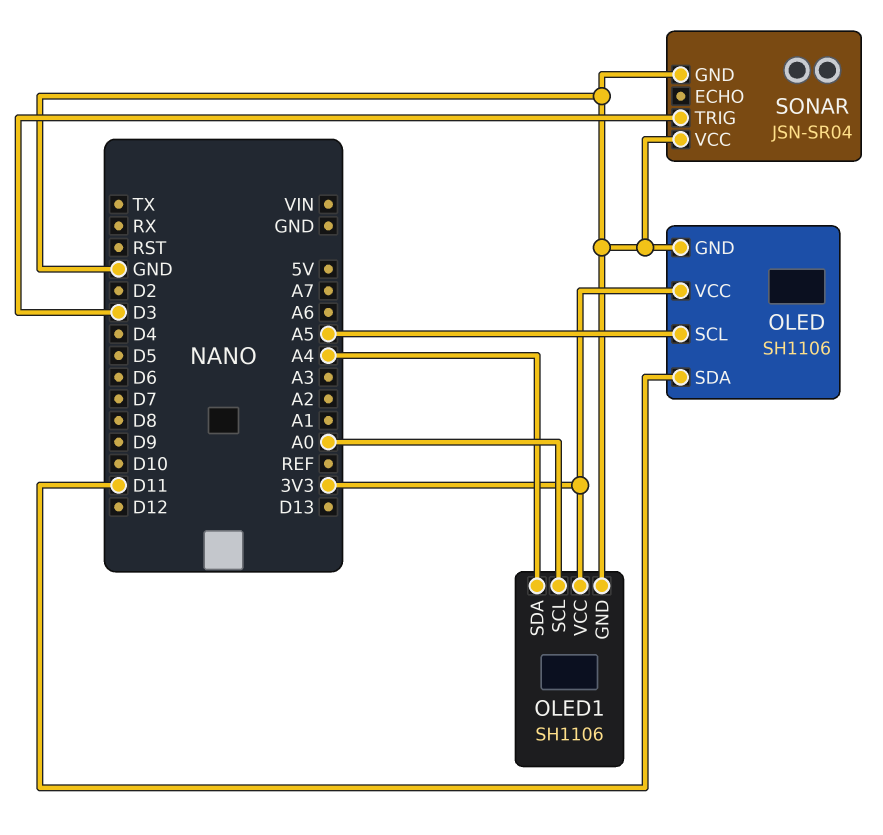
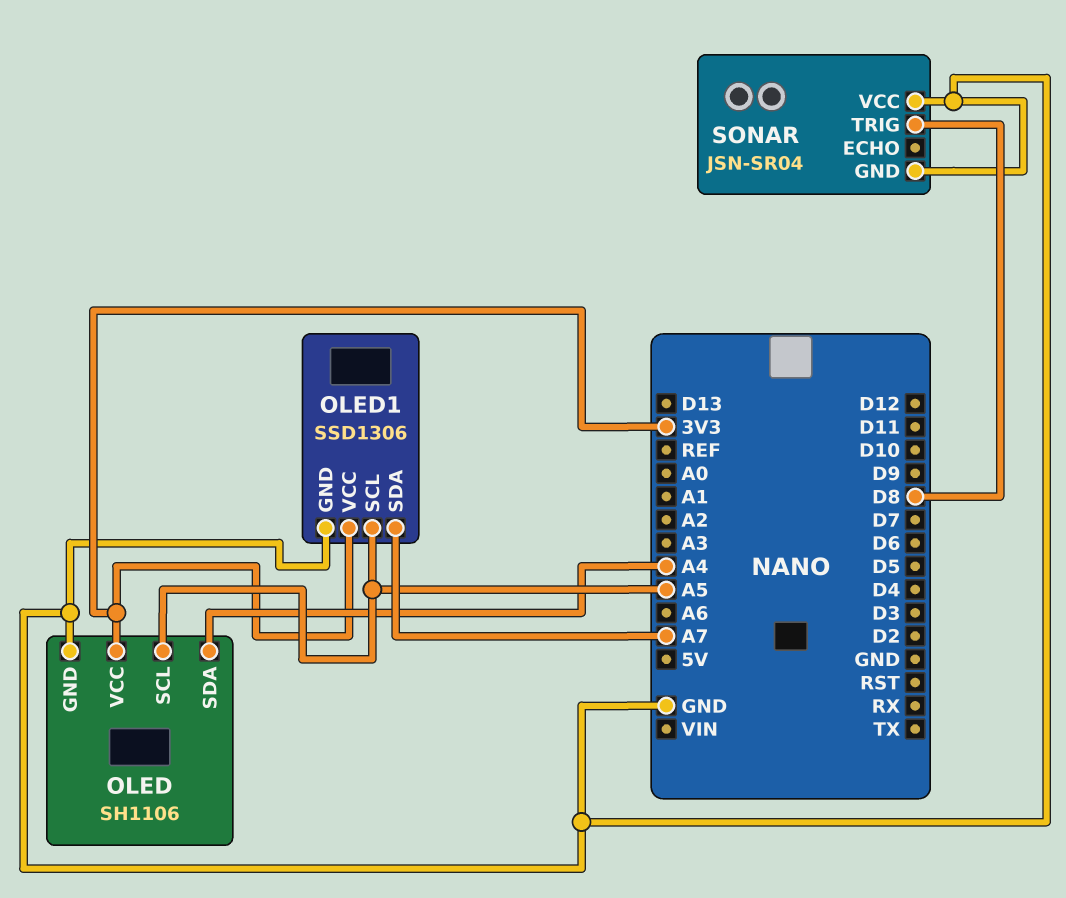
OLED pin SDA: D11 -> A4
OLED1: SH1106 -> SSD1306
OLED1 pin SCL: A0 -> A5
OLED1 pin SDA: A4 -> A7
SONAR pin TRIG: D3 -> D8

